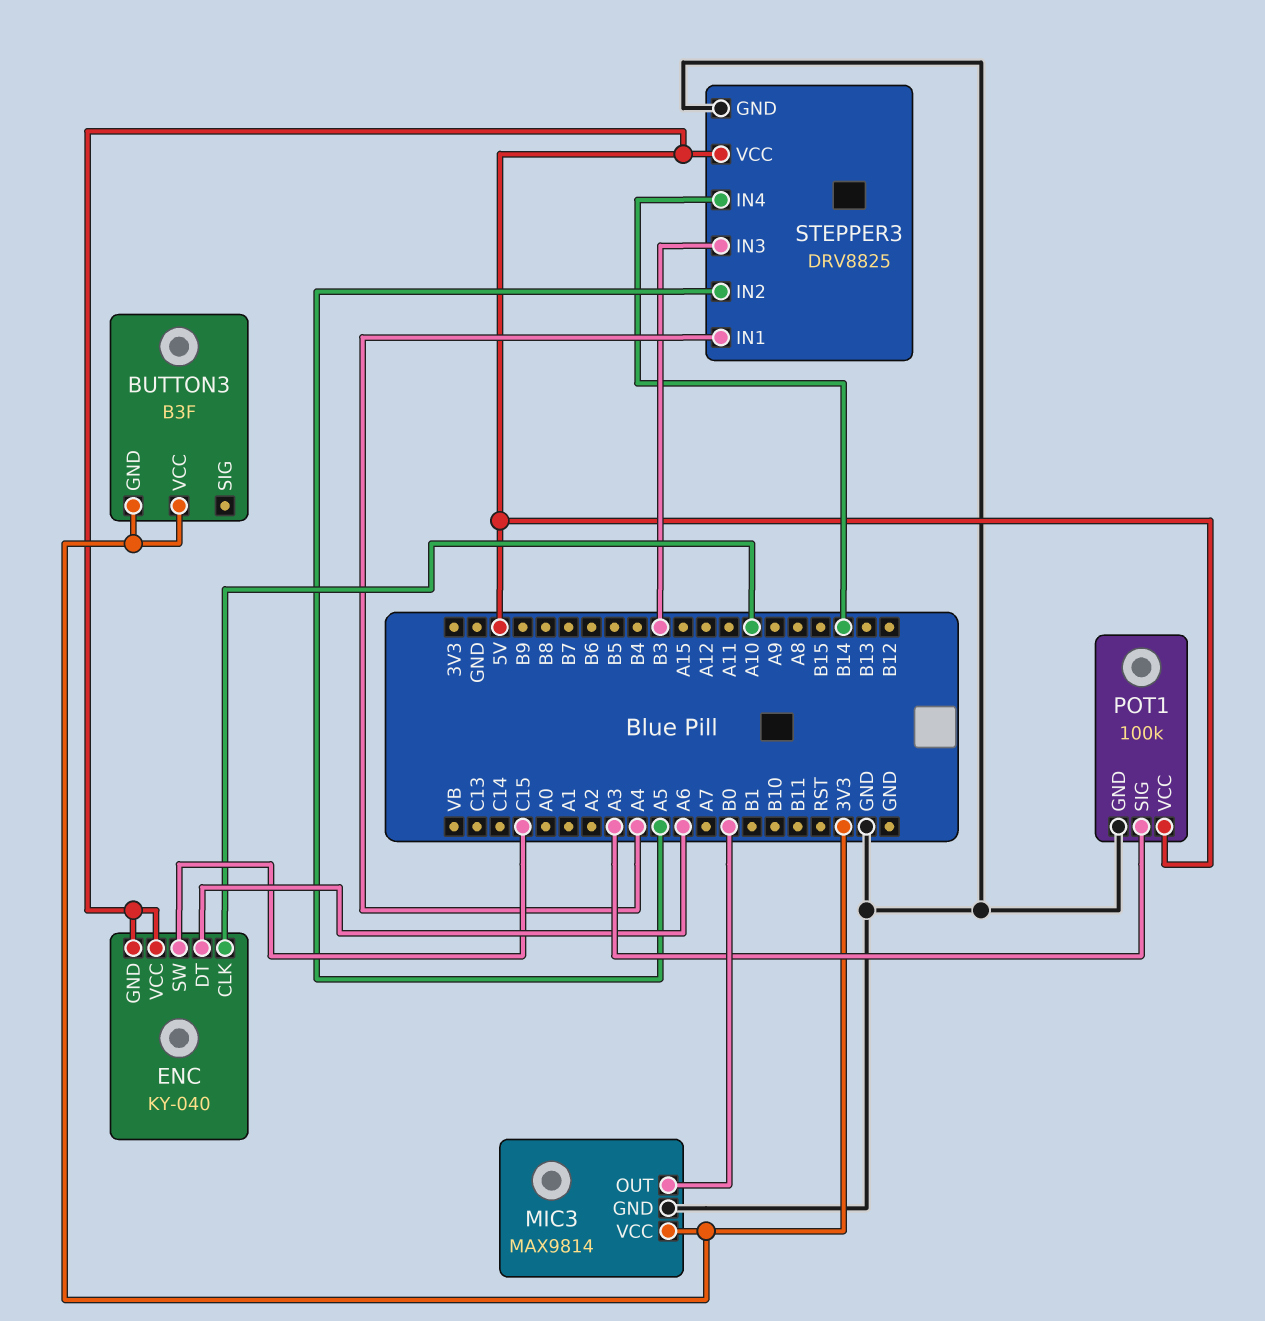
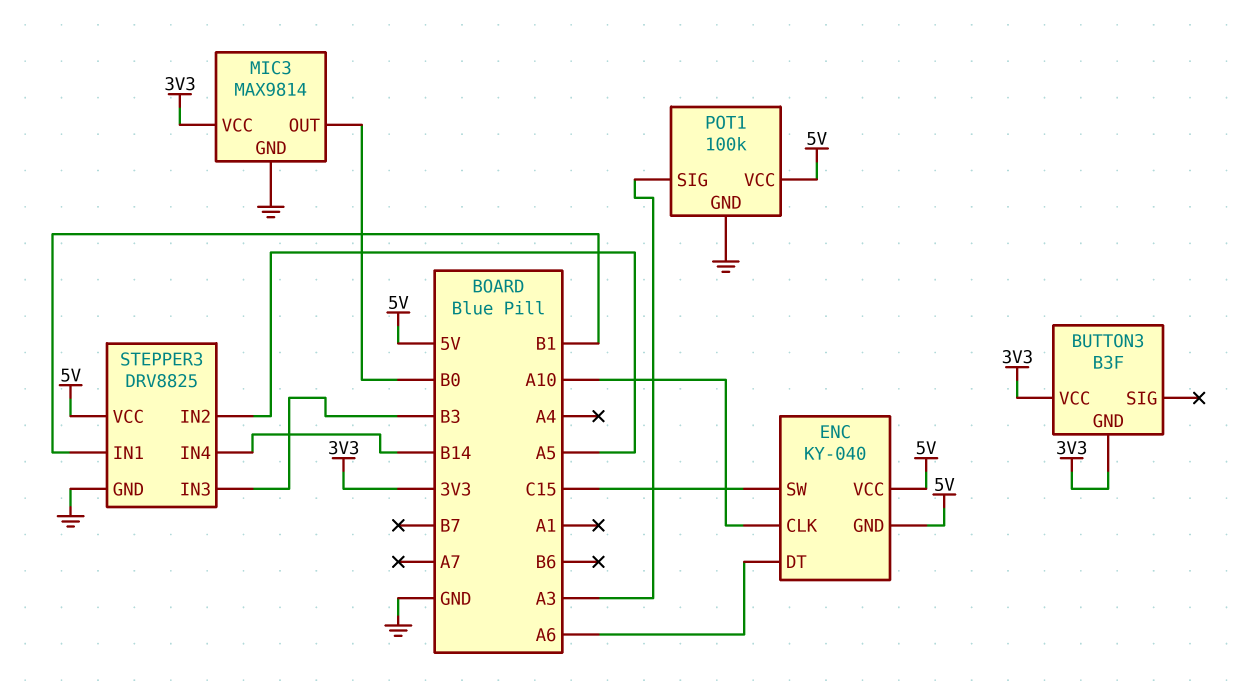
STEPPER3 pin IN1: A4 -> B1

